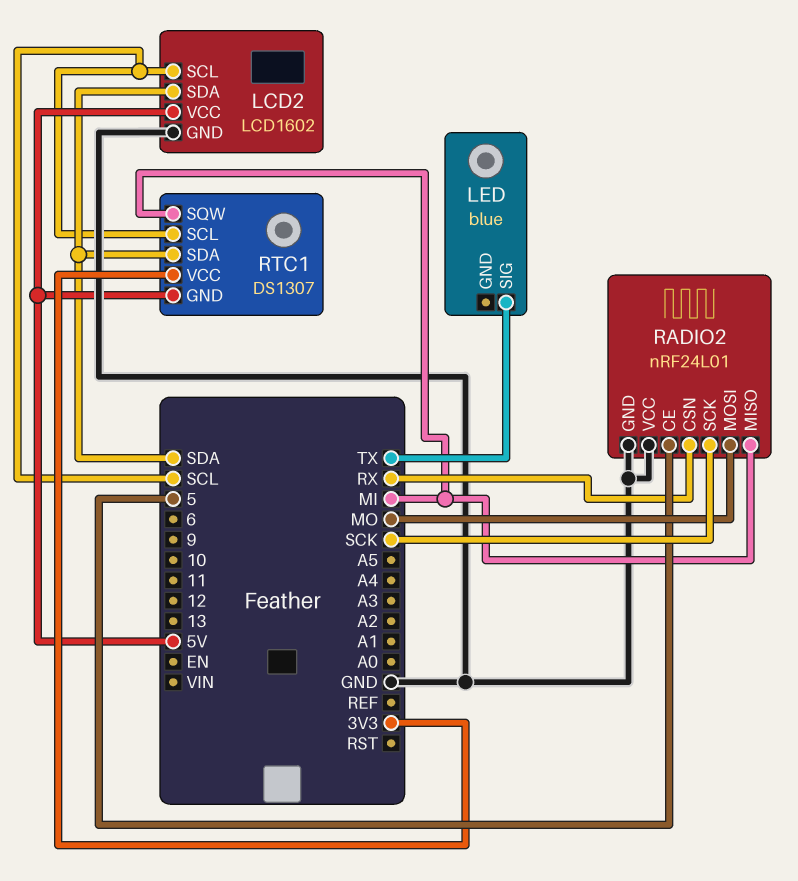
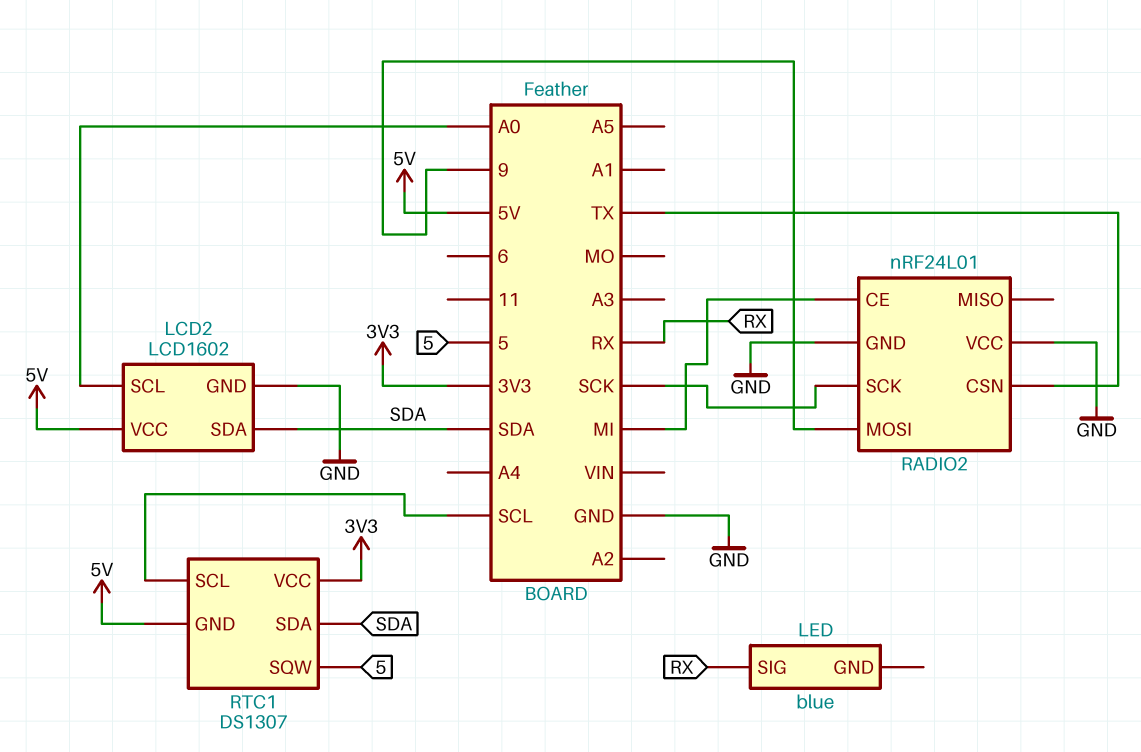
LCD2 pin SCL: SCL -> A0
LED pin SIG: TX -> RX
RADIO2 pin CE: 5 -> MI
RADIO2 pin CSN: RX -> TX
RADIO2 pin MISO: MI -> none
RADIO2 pin MOSI: MO -> 9
RTC1 pin SQW: MI -> 5

